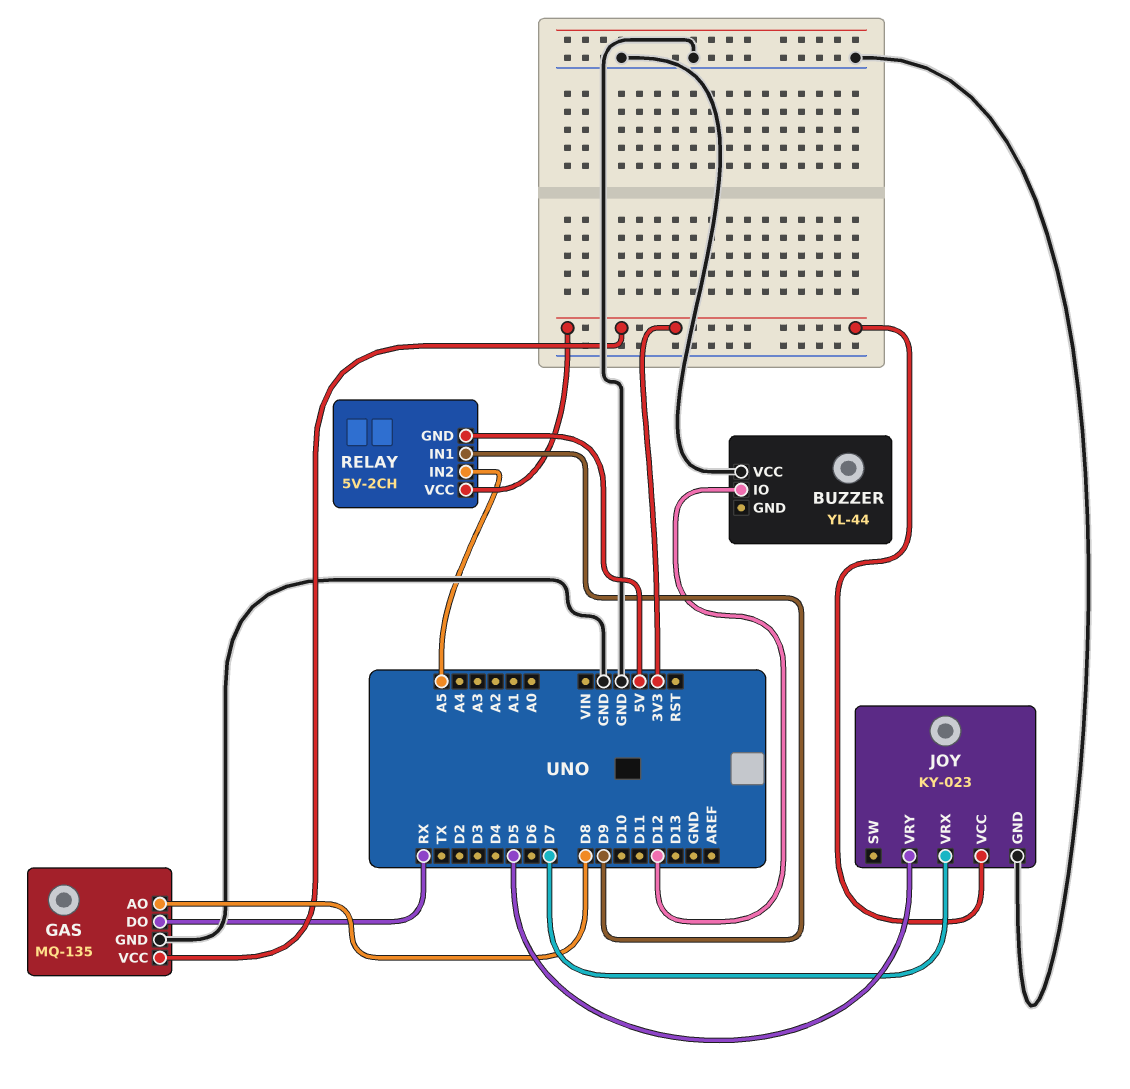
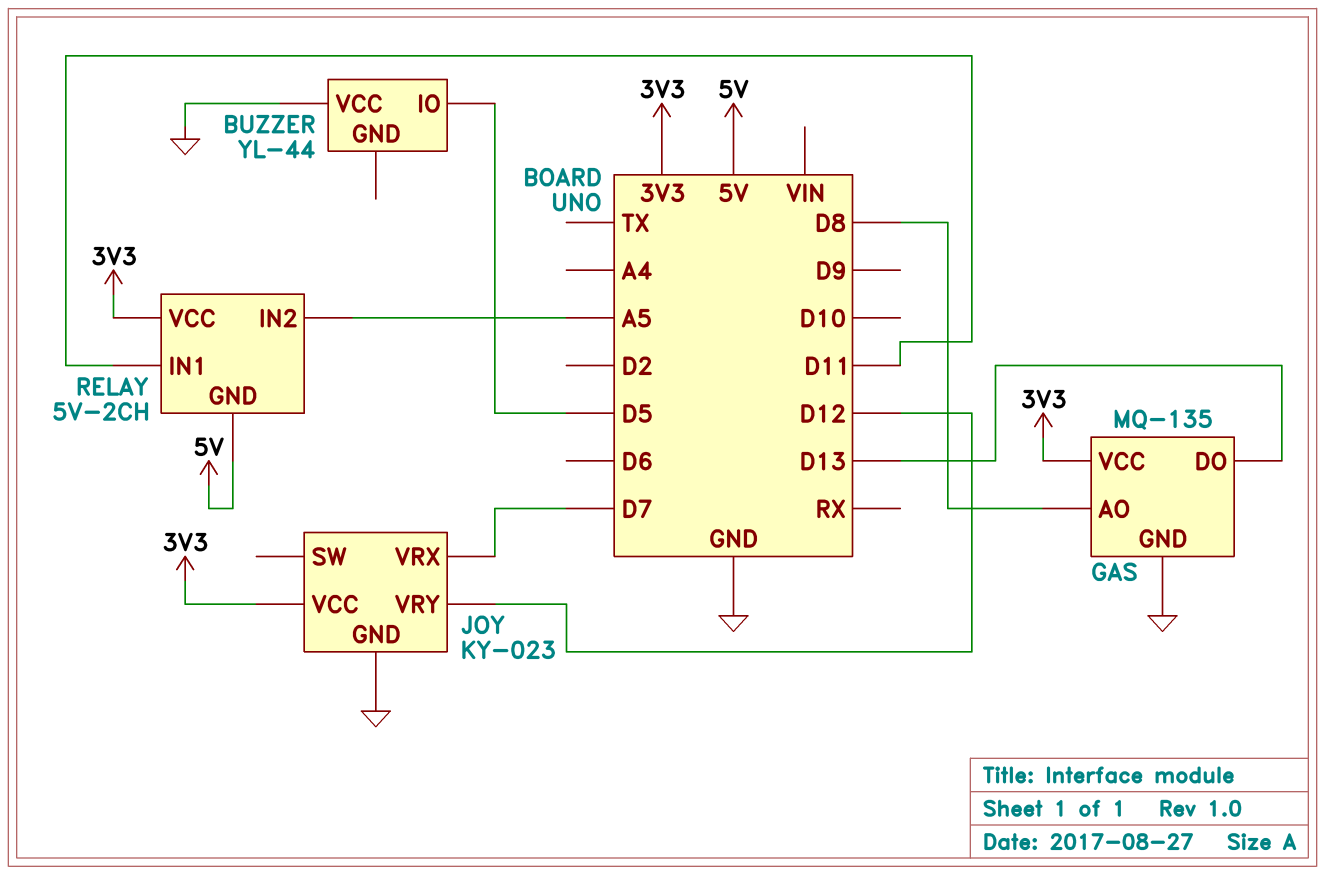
BUZZER pin IO: D12 -> D5
GAS pin DO: RX -> D13
JOY pin VRY: D5 -> D12
RELAY pin IN1: D9 -> D11

